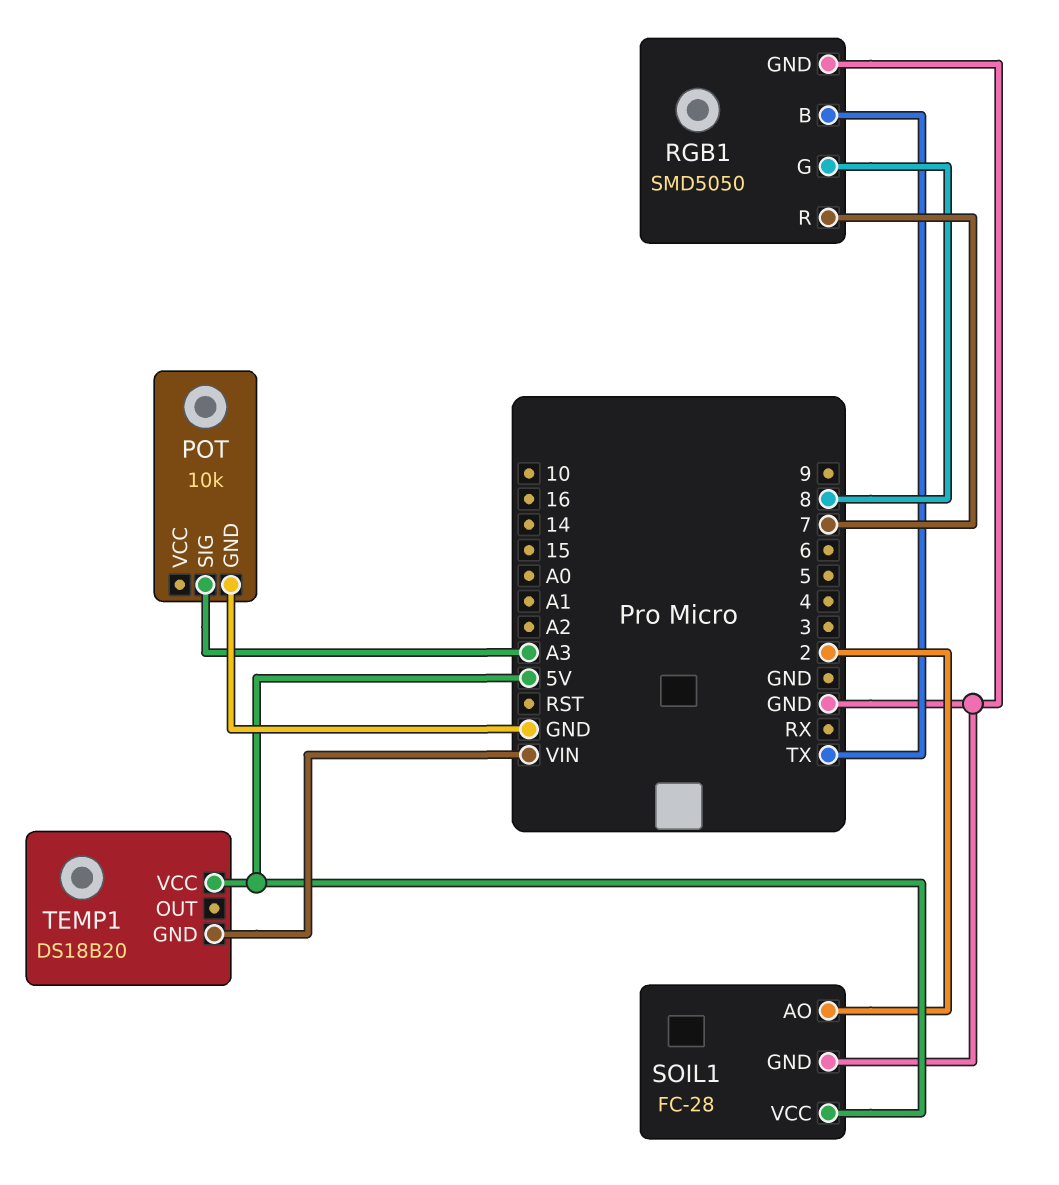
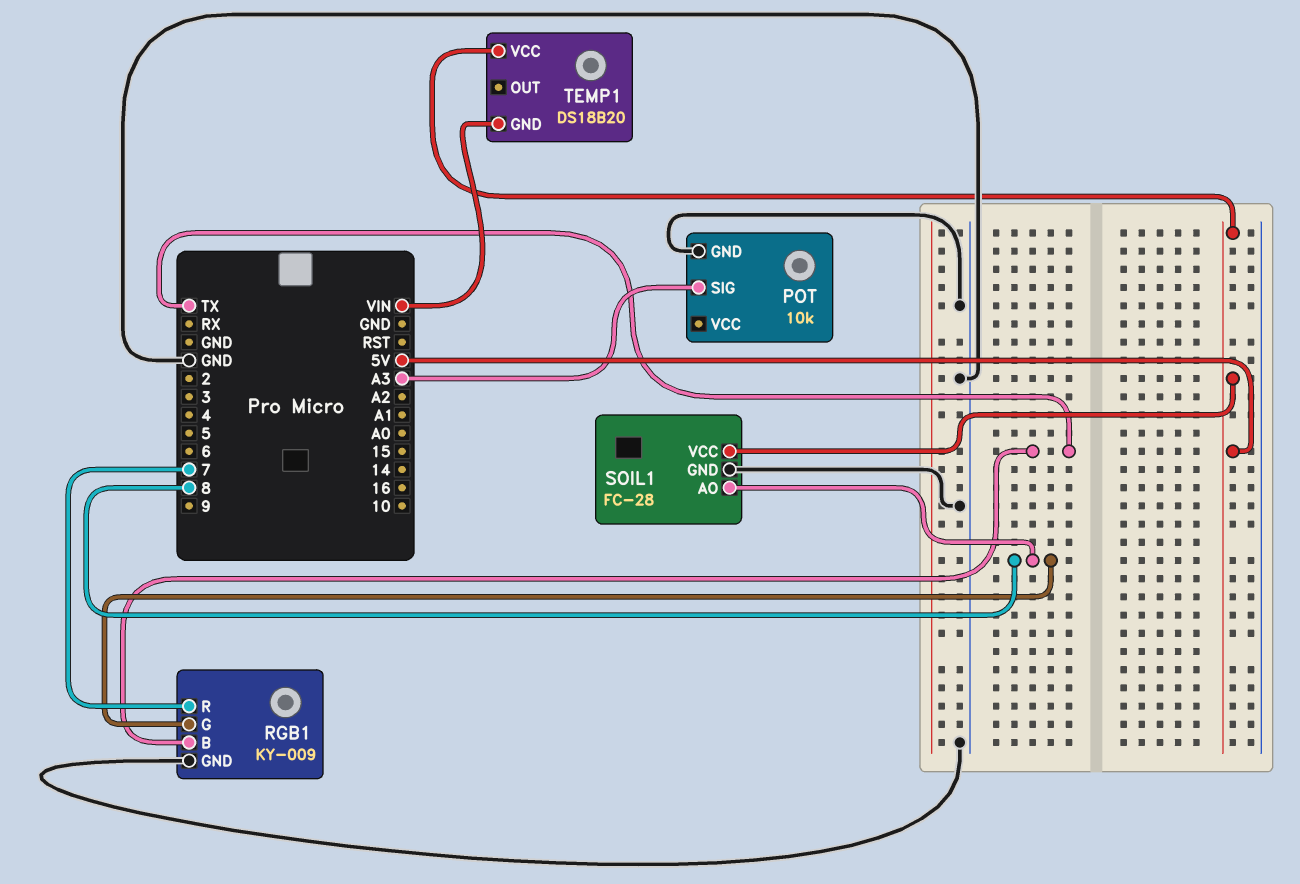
RGB1: SMD5050 -> KY-009
SOIL1 pin AO: 2 -> 8

